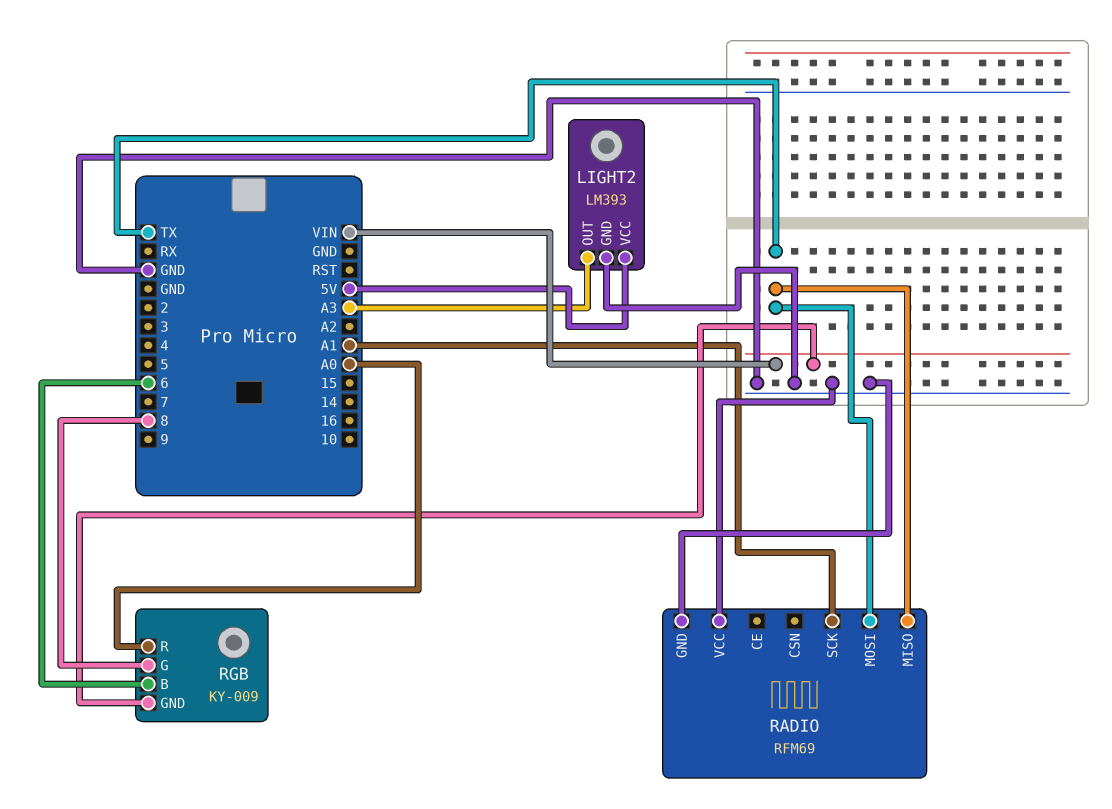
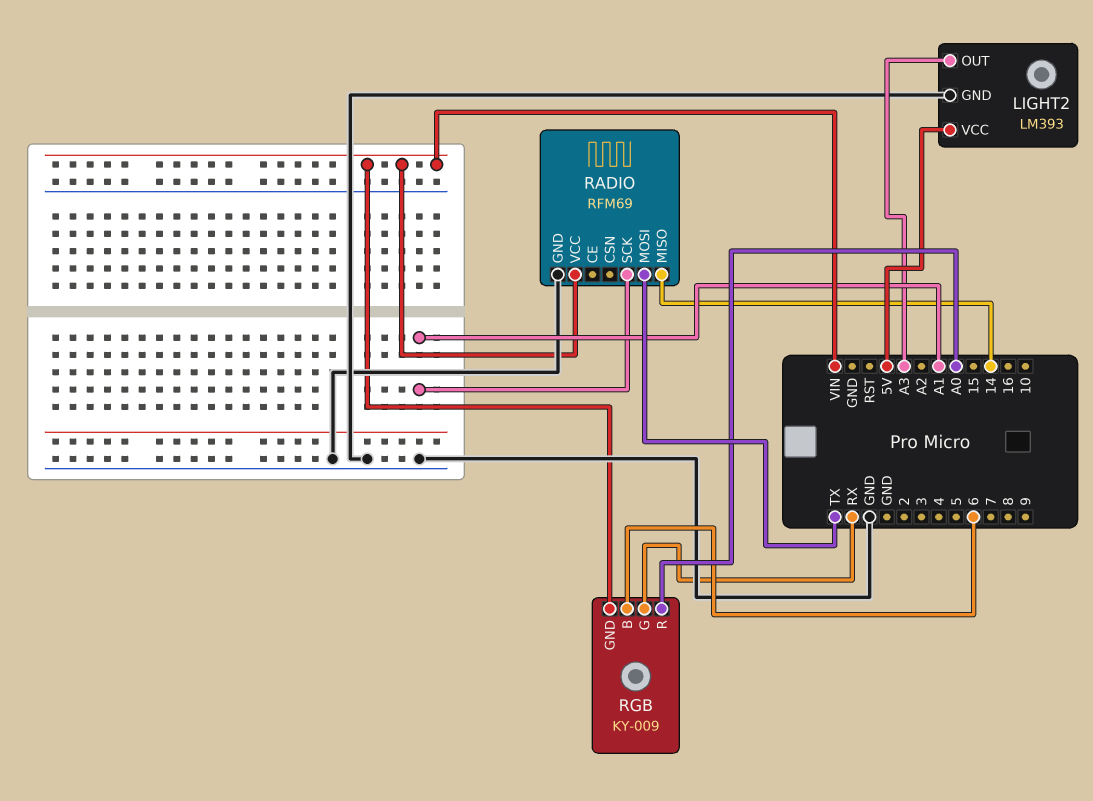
RADIO pin MISO: TX -> 14
RADIO pin VCC: GND -> VIN
RGB pin G: 8 -> RX

